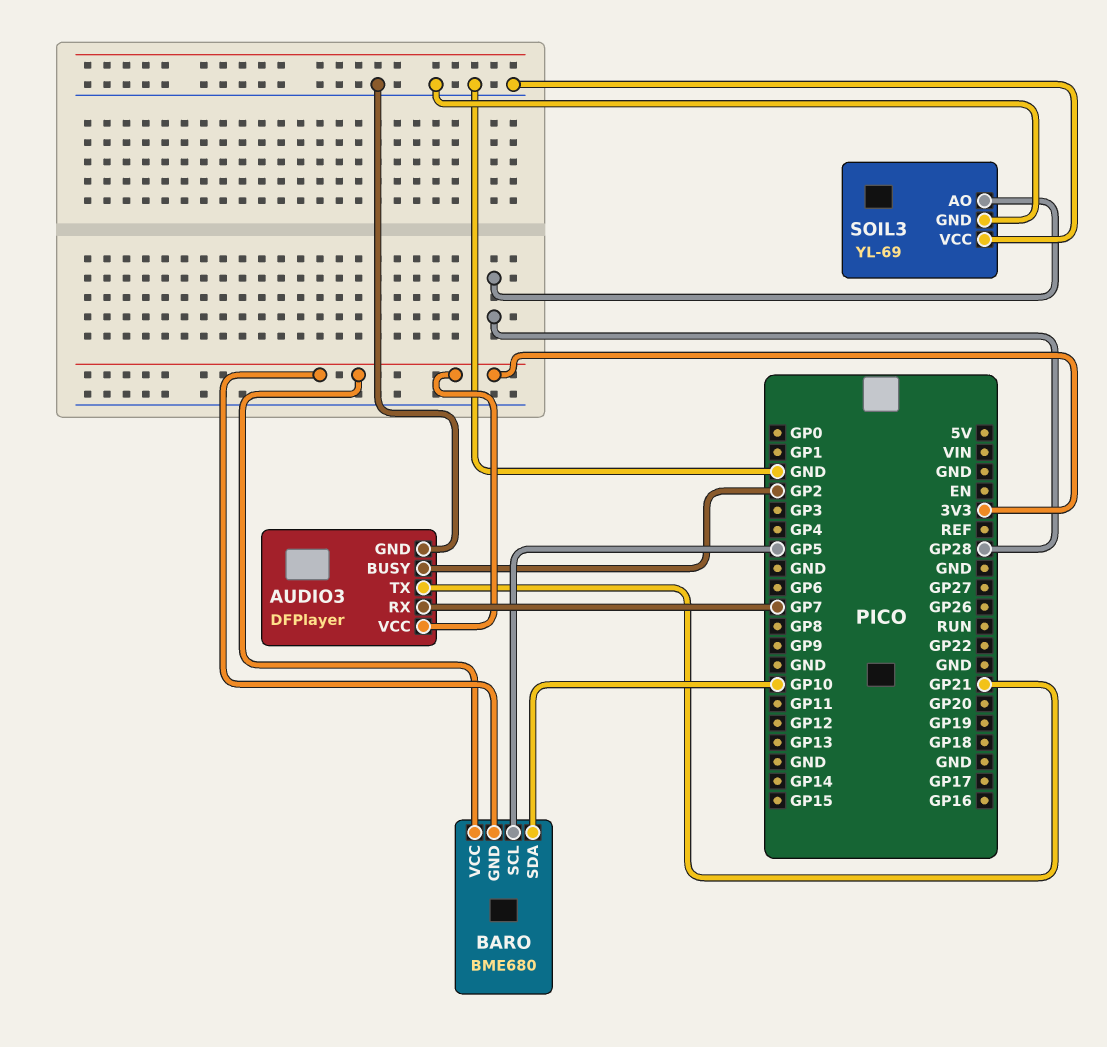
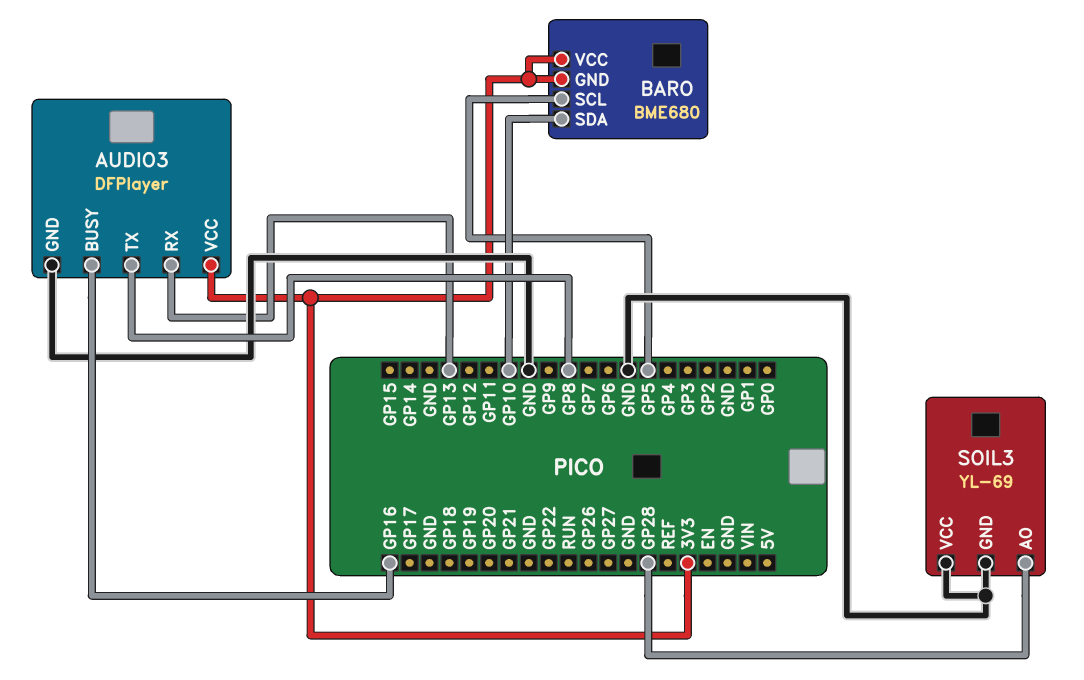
AUDIO3 pin BUSY: GP2 -> GP16
AUDIO3 pin RX: GP7 -> GP13
AUDIO3 pin TX: GP21 -> GP8

